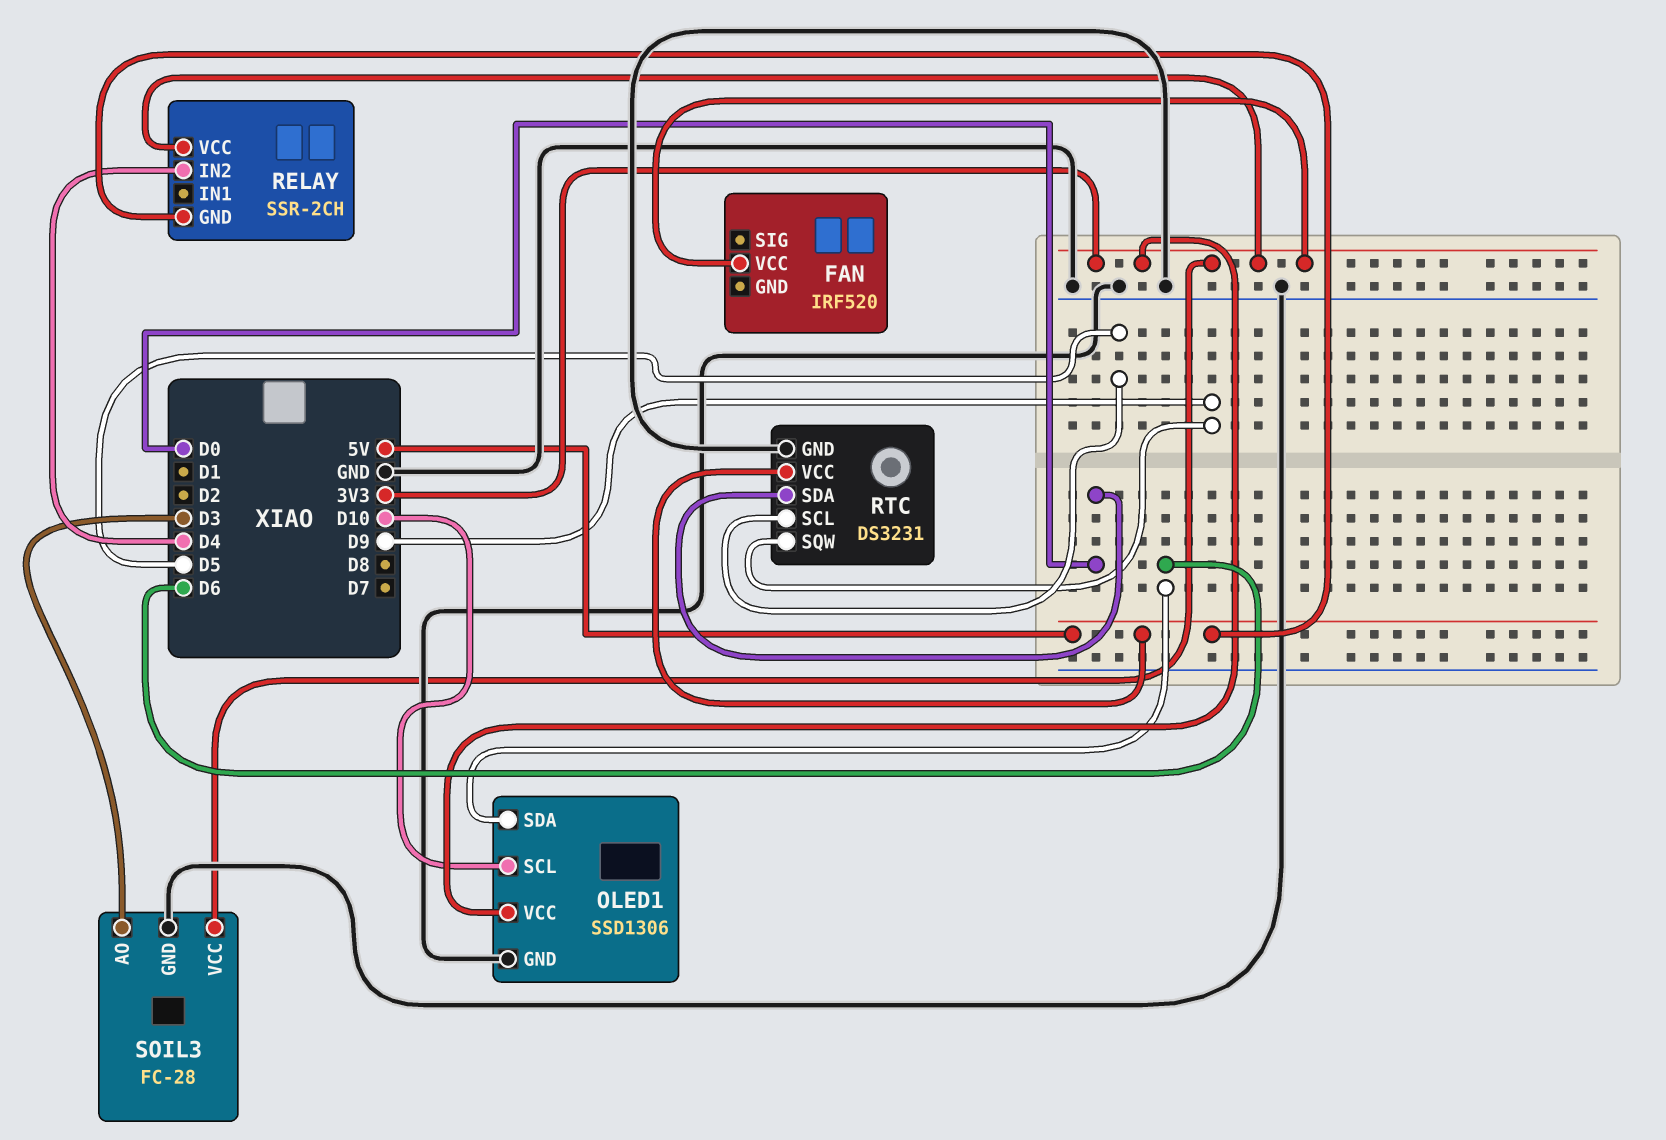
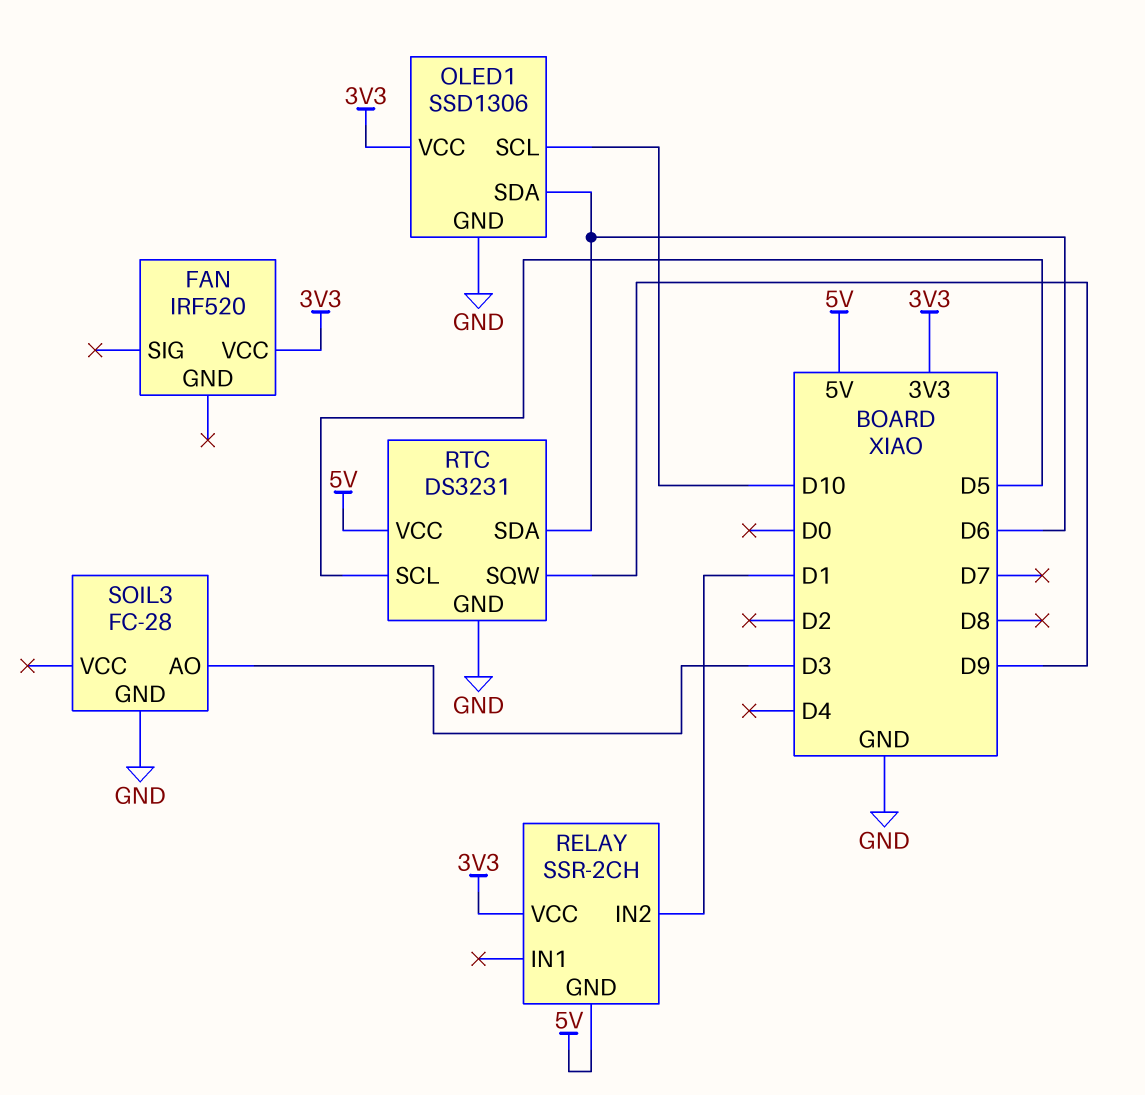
RELAY pin IN2: D4 -> D1
RTC pin SDA: D0 -> D6
SOIL3 pin VCC: 3V3 -> none

